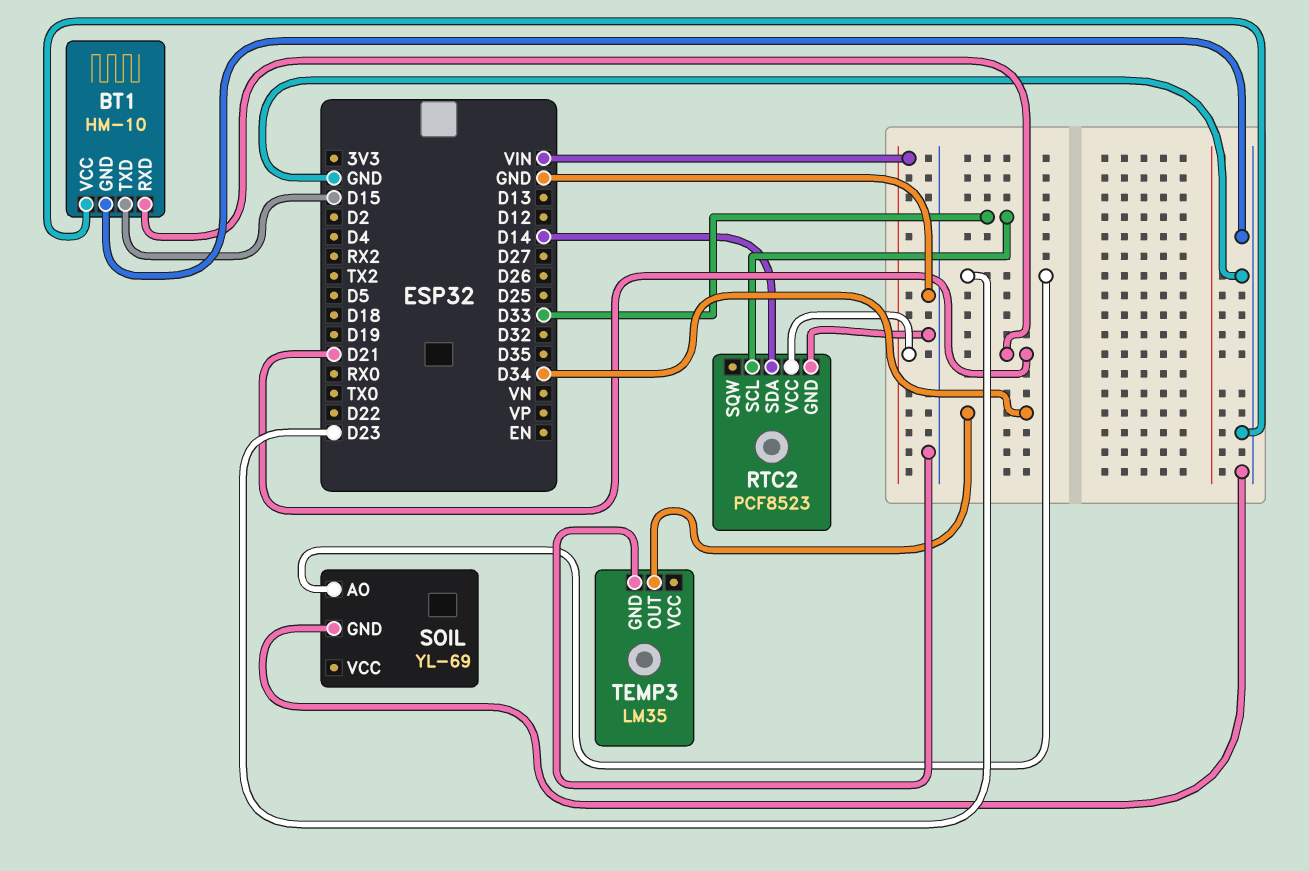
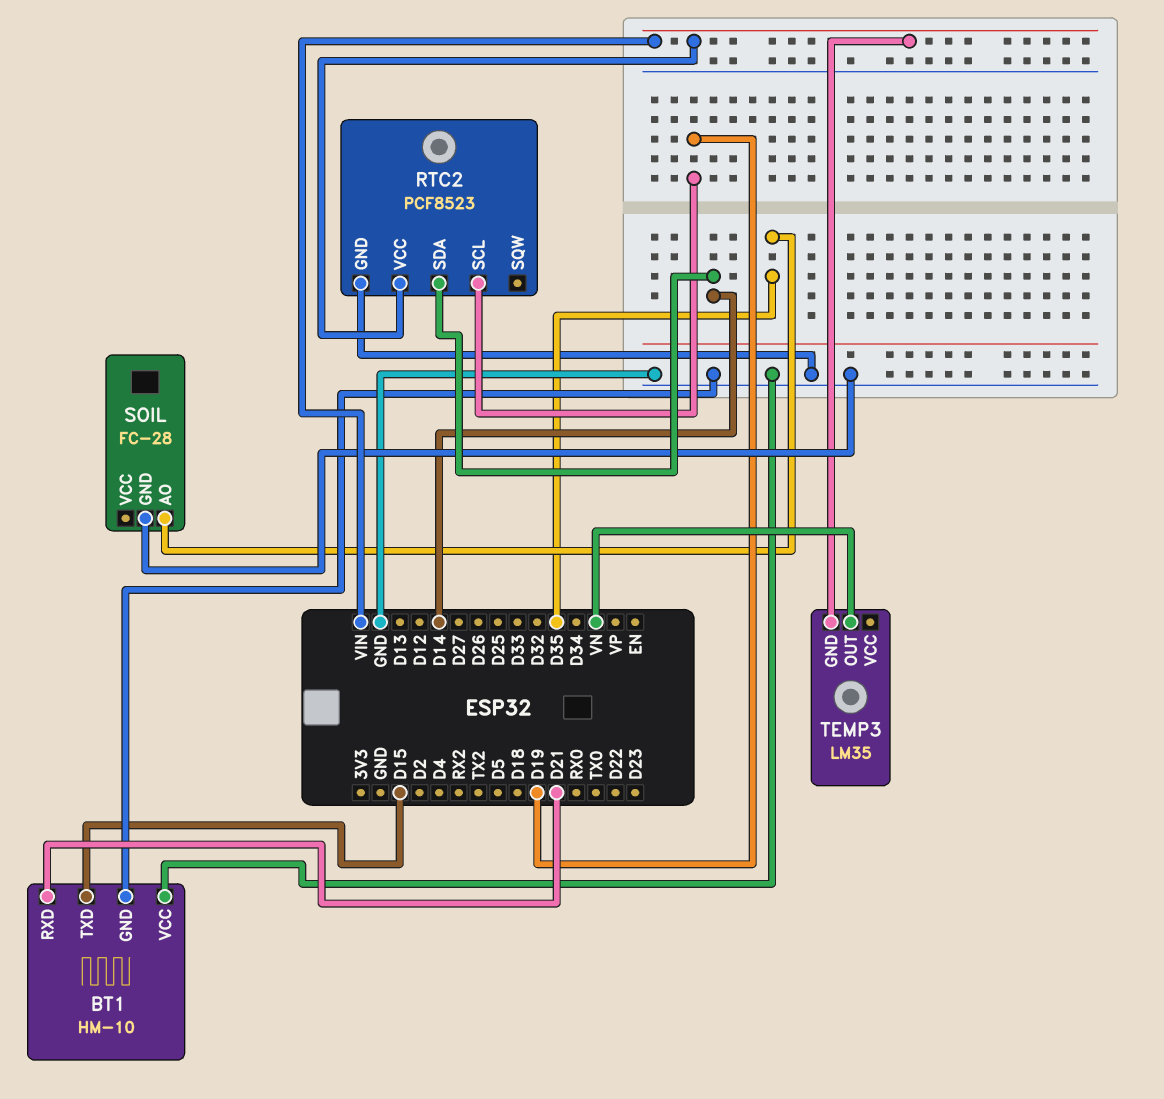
RTC2 pin SCL: D33 -> D19
SOIL: YL-69 -> FC-28
SOIL pin AO: D23 -> D35
TEMP3 pin GND: GND -> VIN
TEMP3 pin OUT: D34 -> VN

